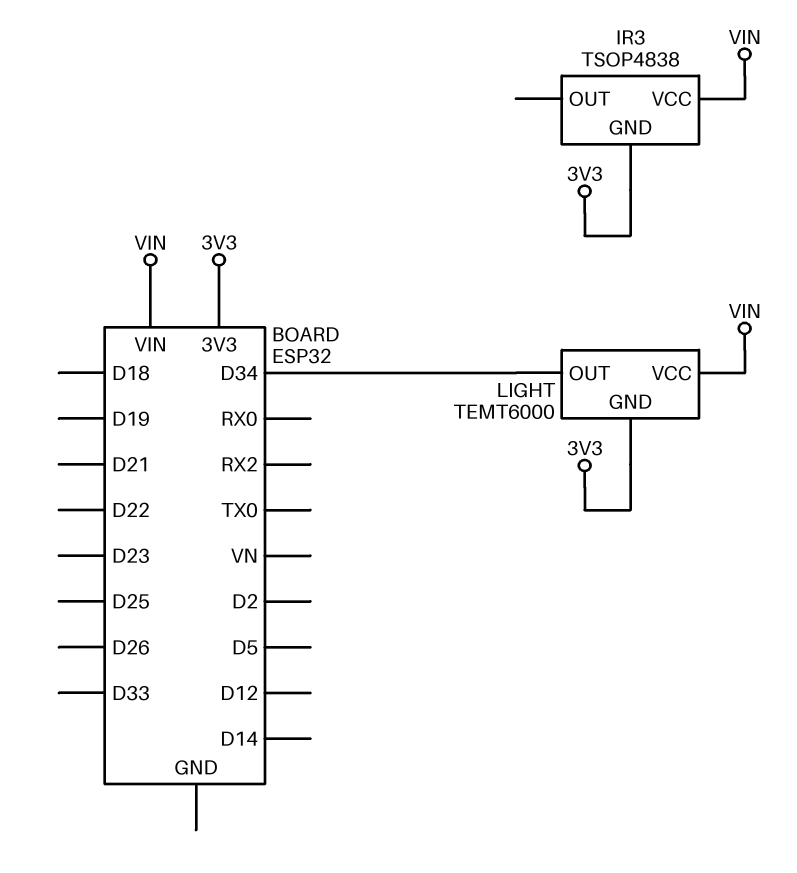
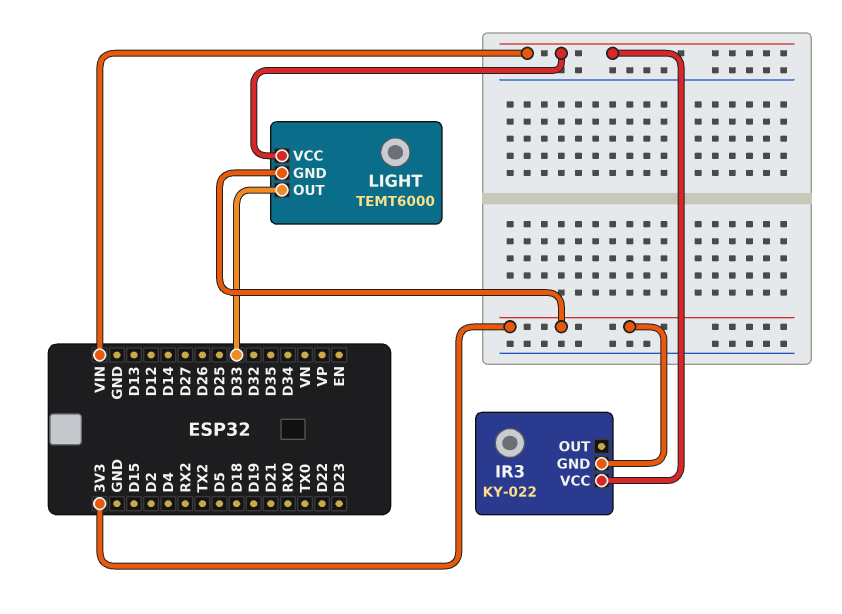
IR3: TSOP4838 -> KY-022
LIGHT pin OUT: D34 -> D33

